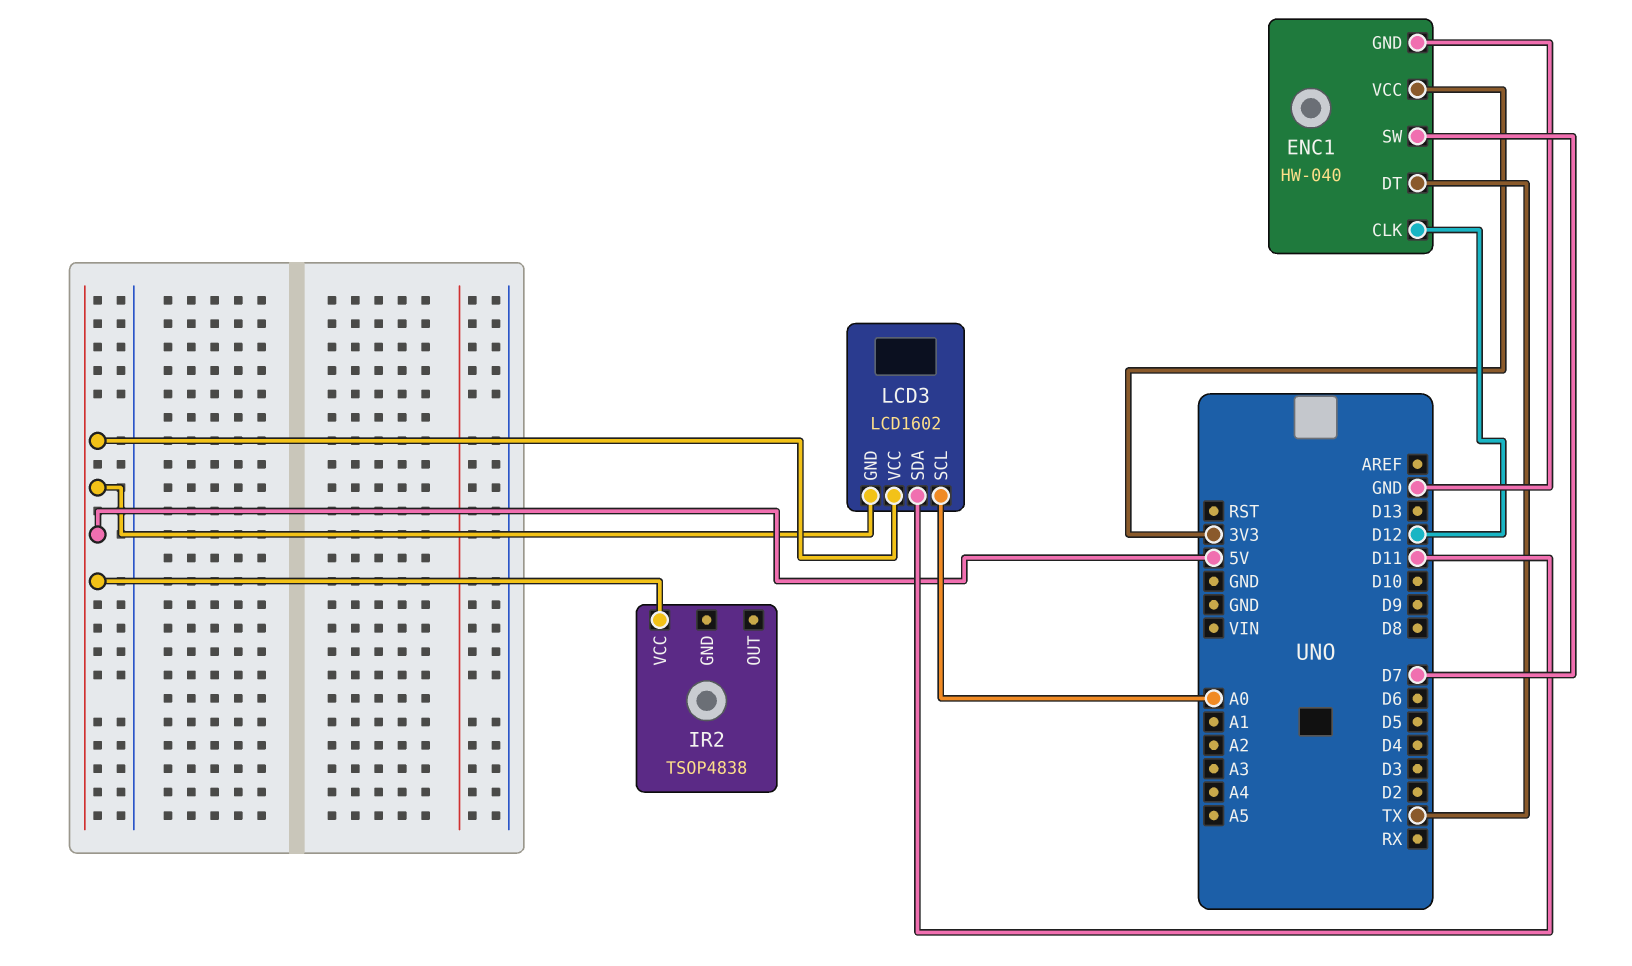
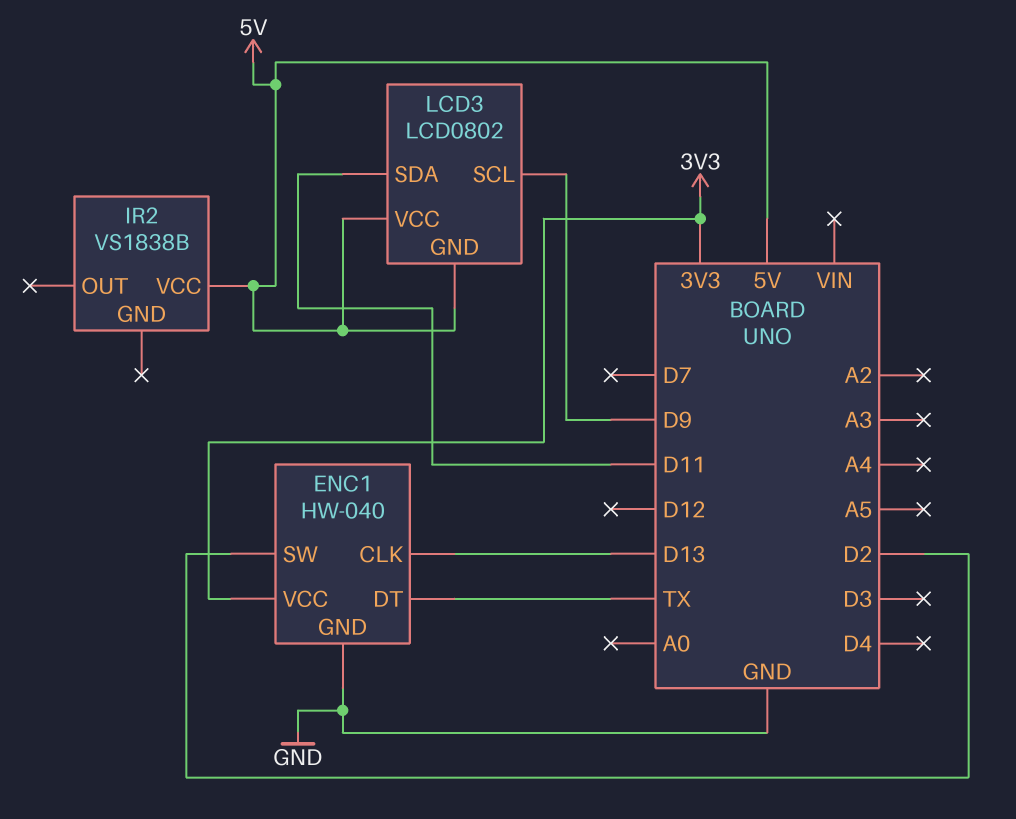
ENC1 pin CLK: D12 -> D13
ENC1 pin SW: D7 -> D2
IR2: TSOP4838 -> VS1838B
LCD3: LCD1602 -> LCD0802
LCD3 pin SCL: A0 -> D9

